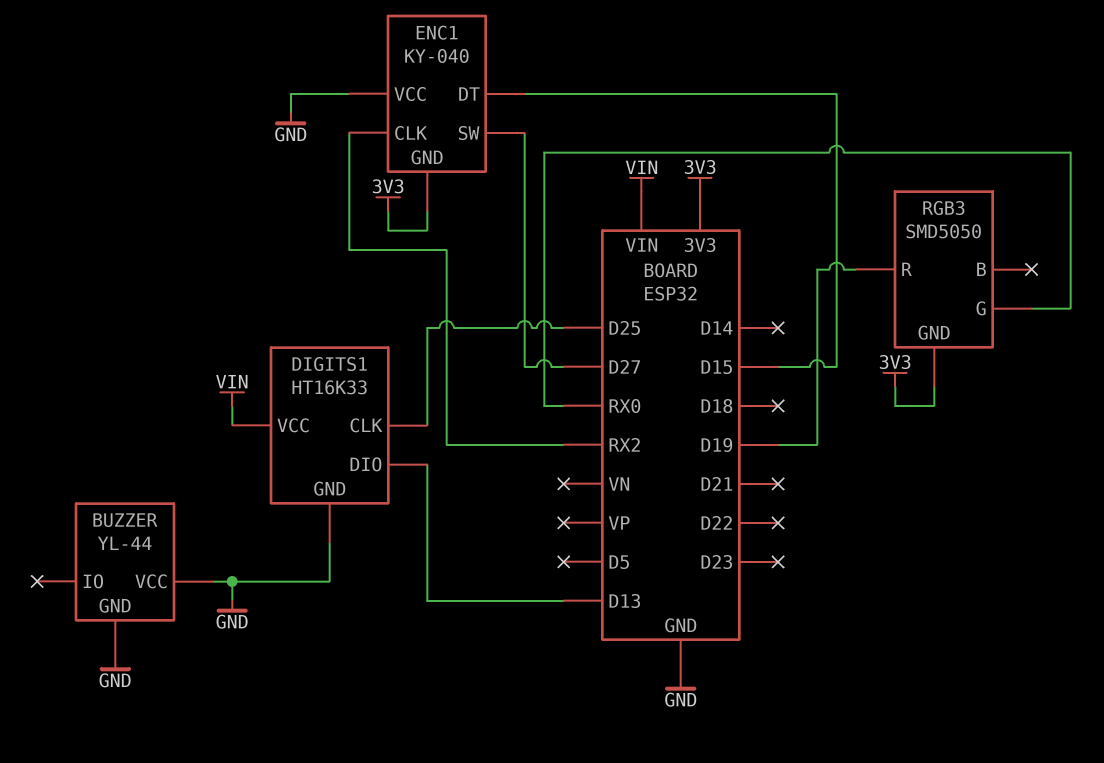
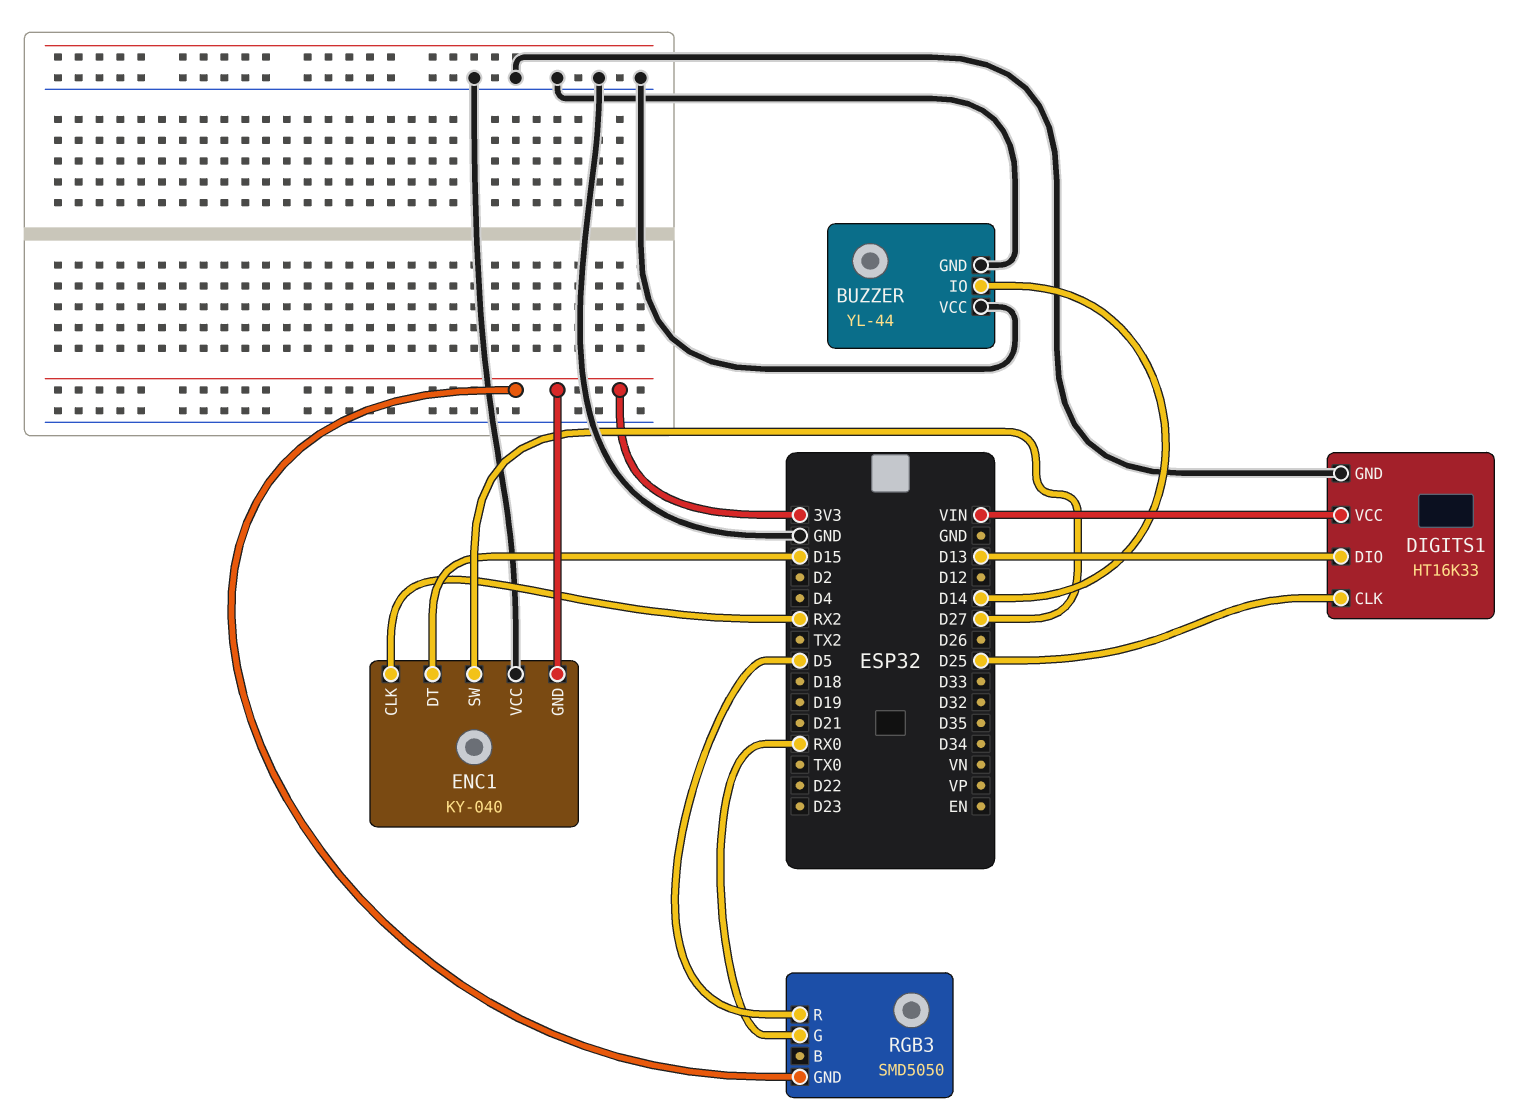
BUZZER pin IO: none -> D14
RGB3 pin R: D19 -> D5

